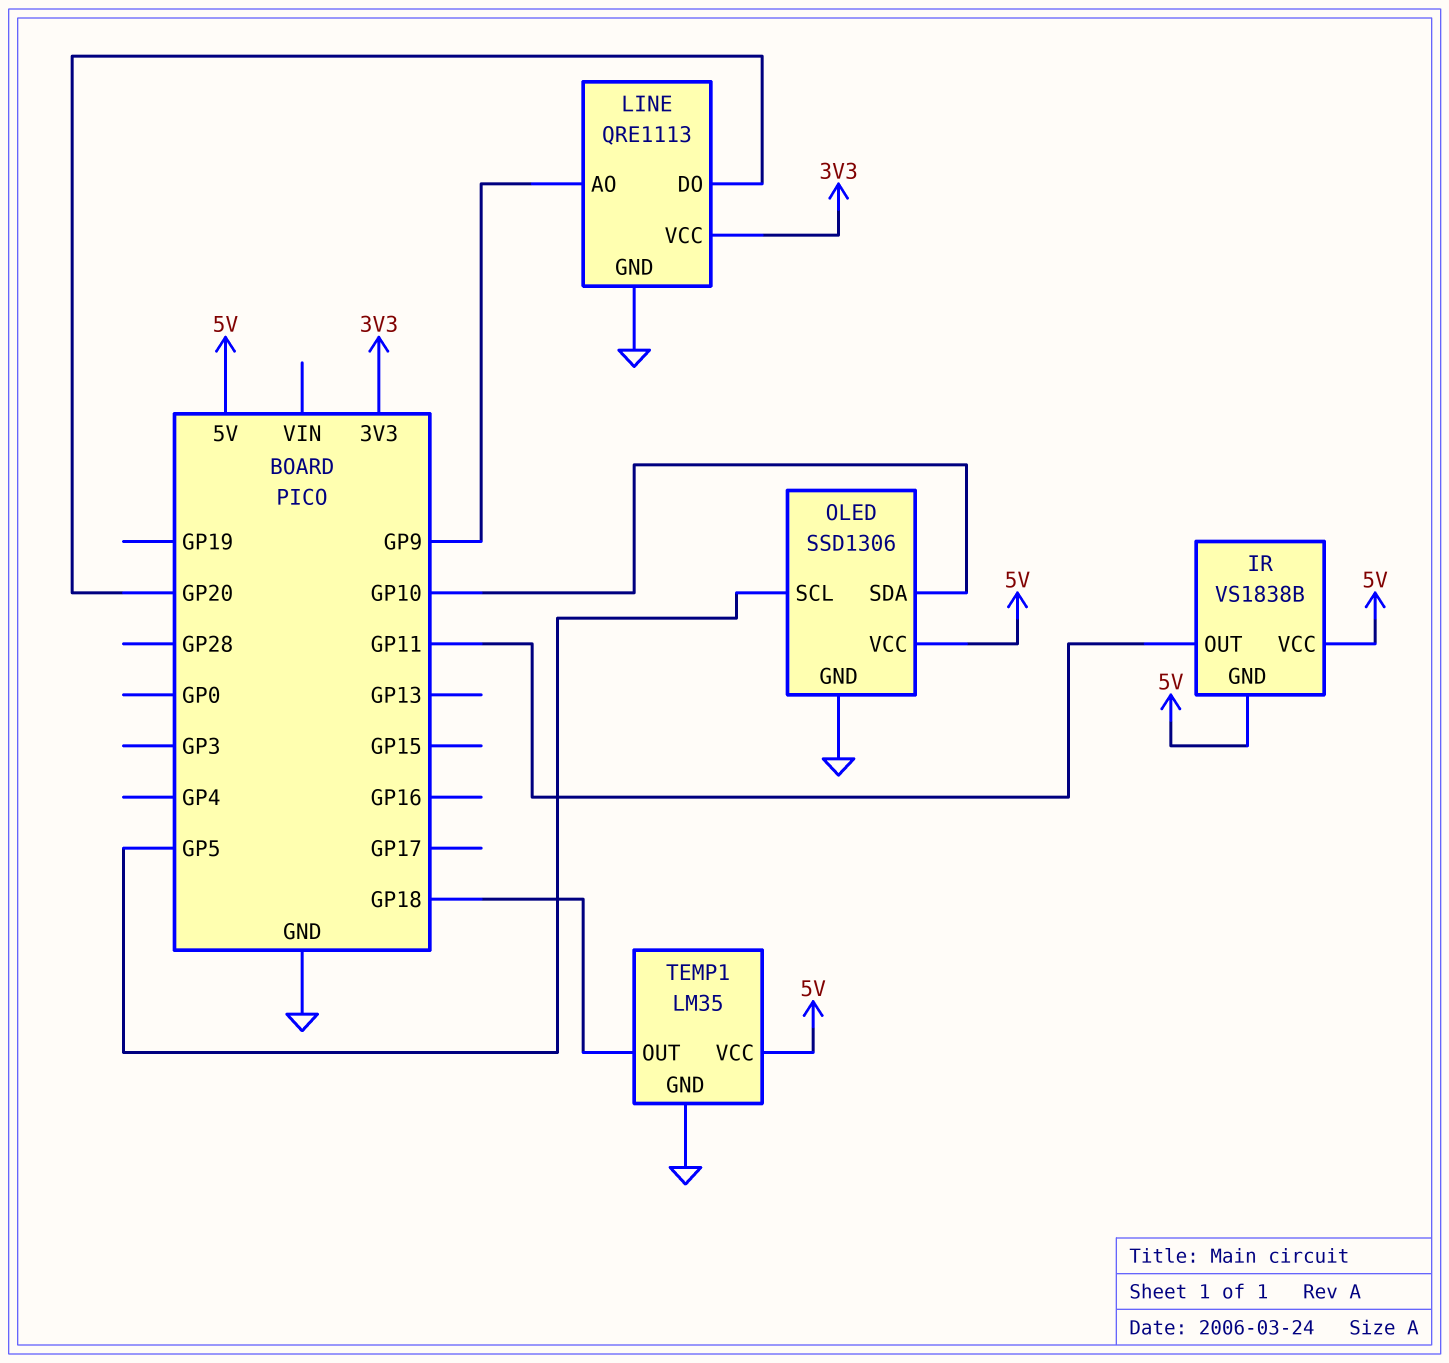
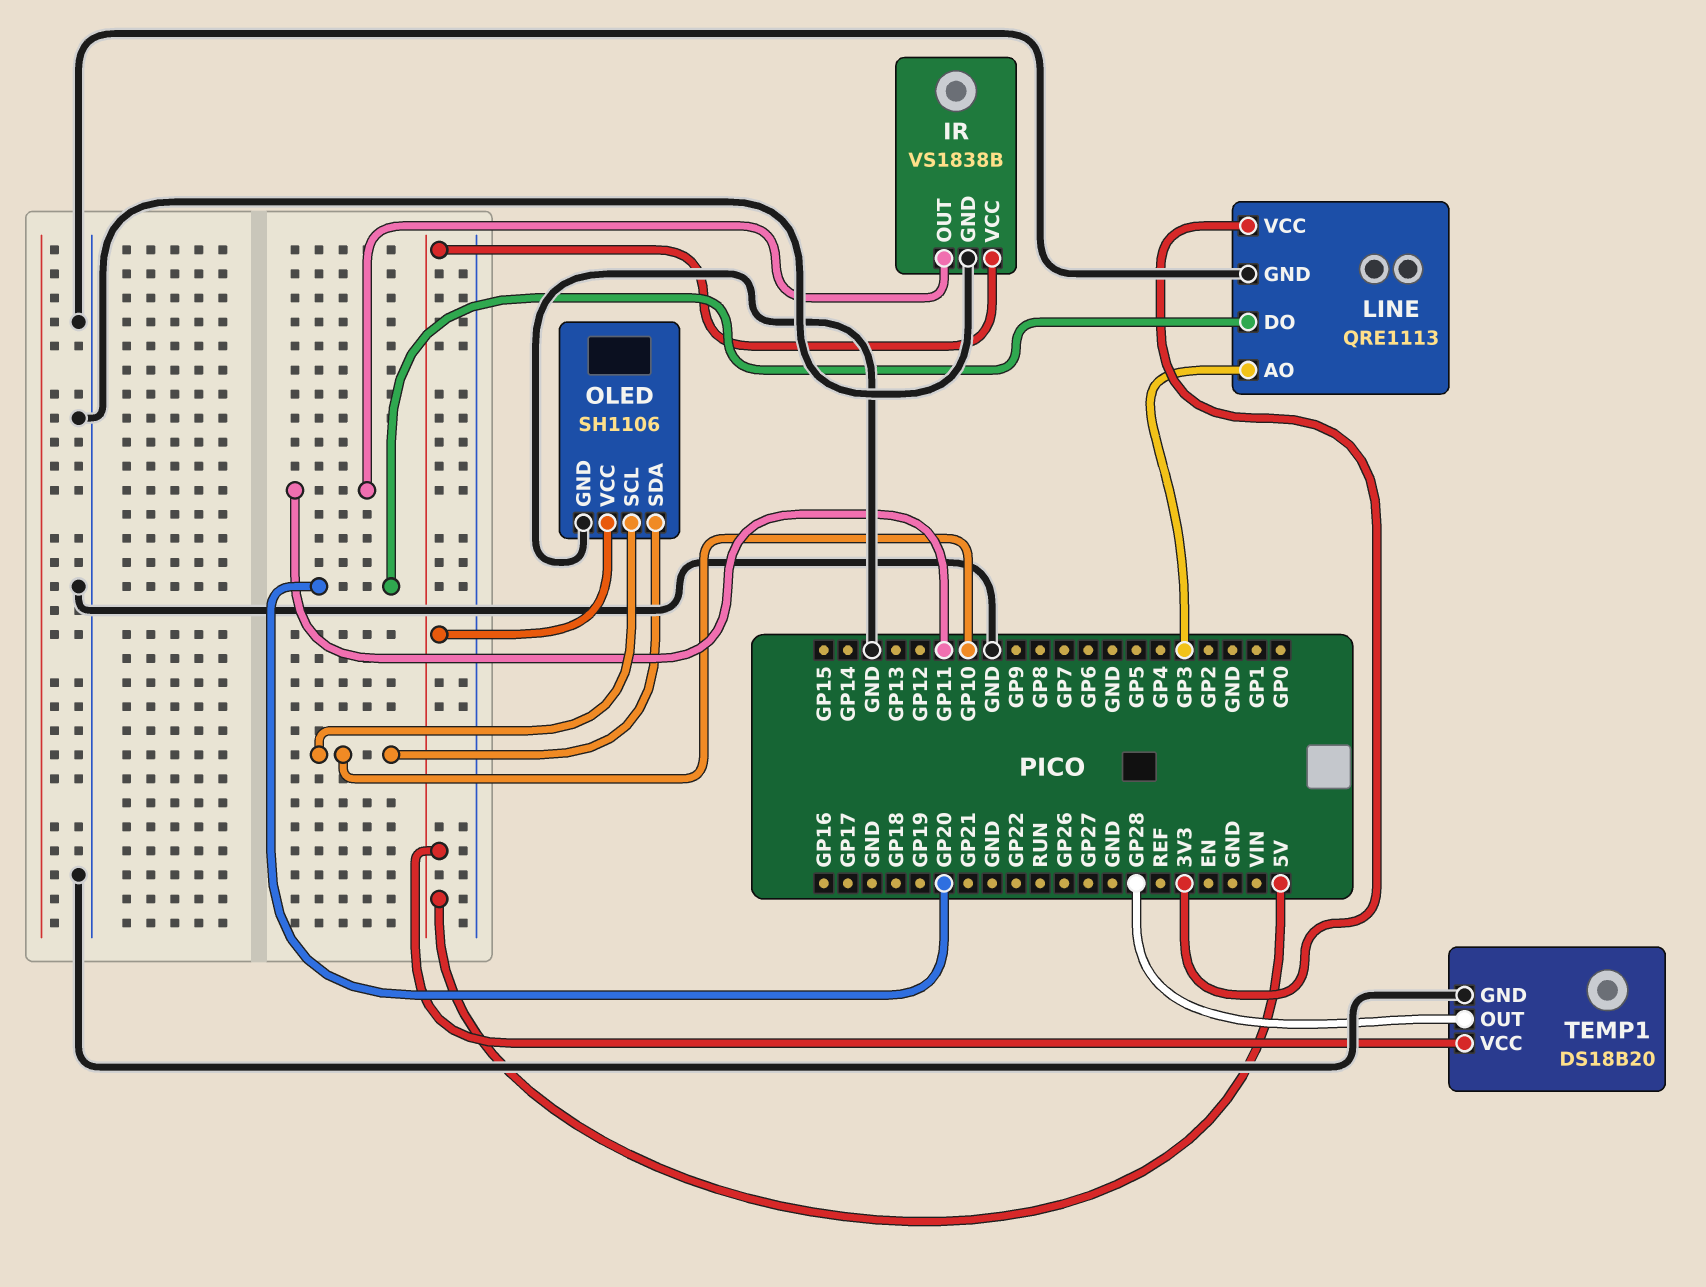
IR pin GND: 5V -> GND
LINE pin AO: GP9 -> GP3
OLED: SSD1306 -> SH1106
OLED pin SCL: GP5 -> GP10
TEMP1: LM35 -> DS18B20
TEMP1 pin OUT: GP18 -> GP28

